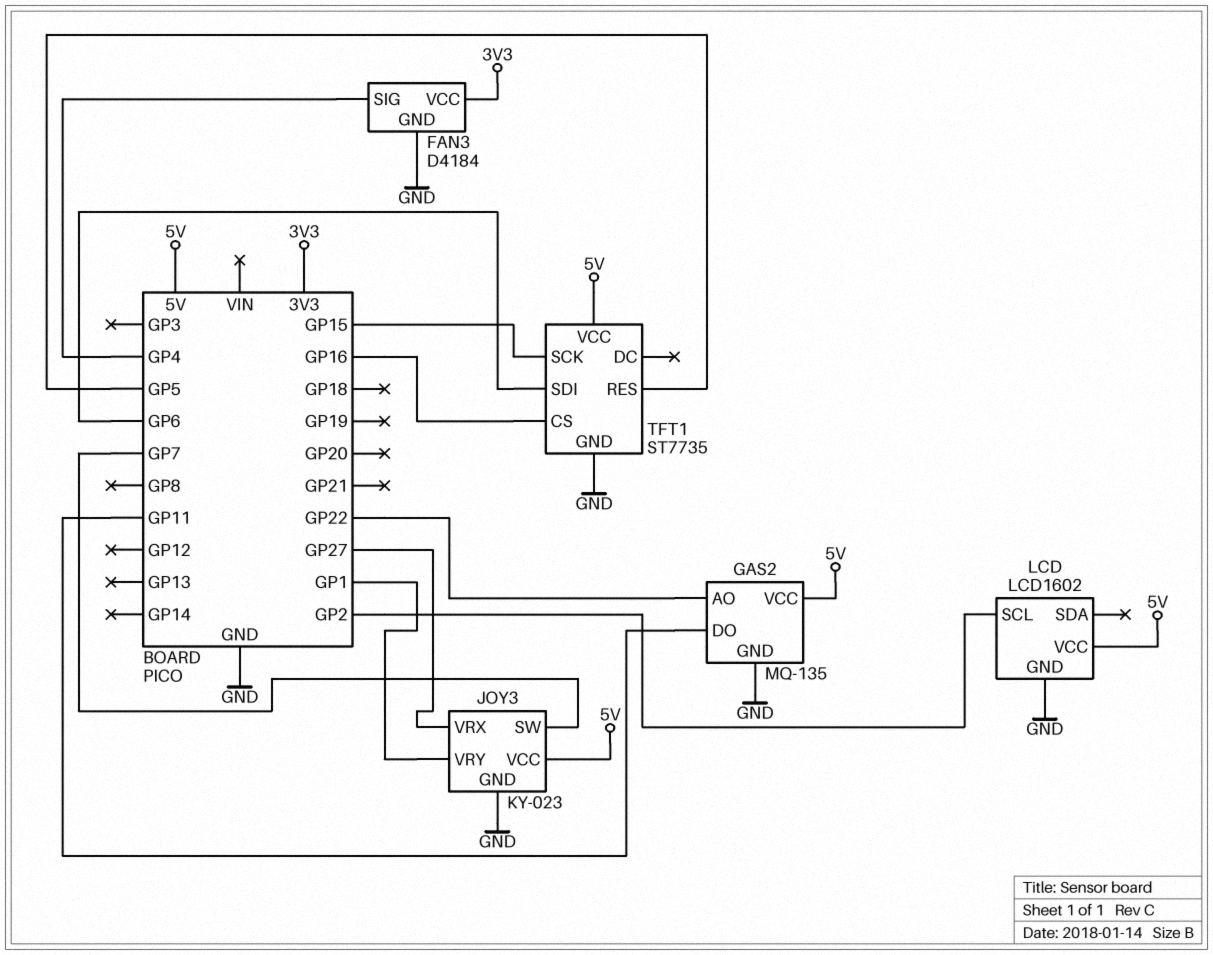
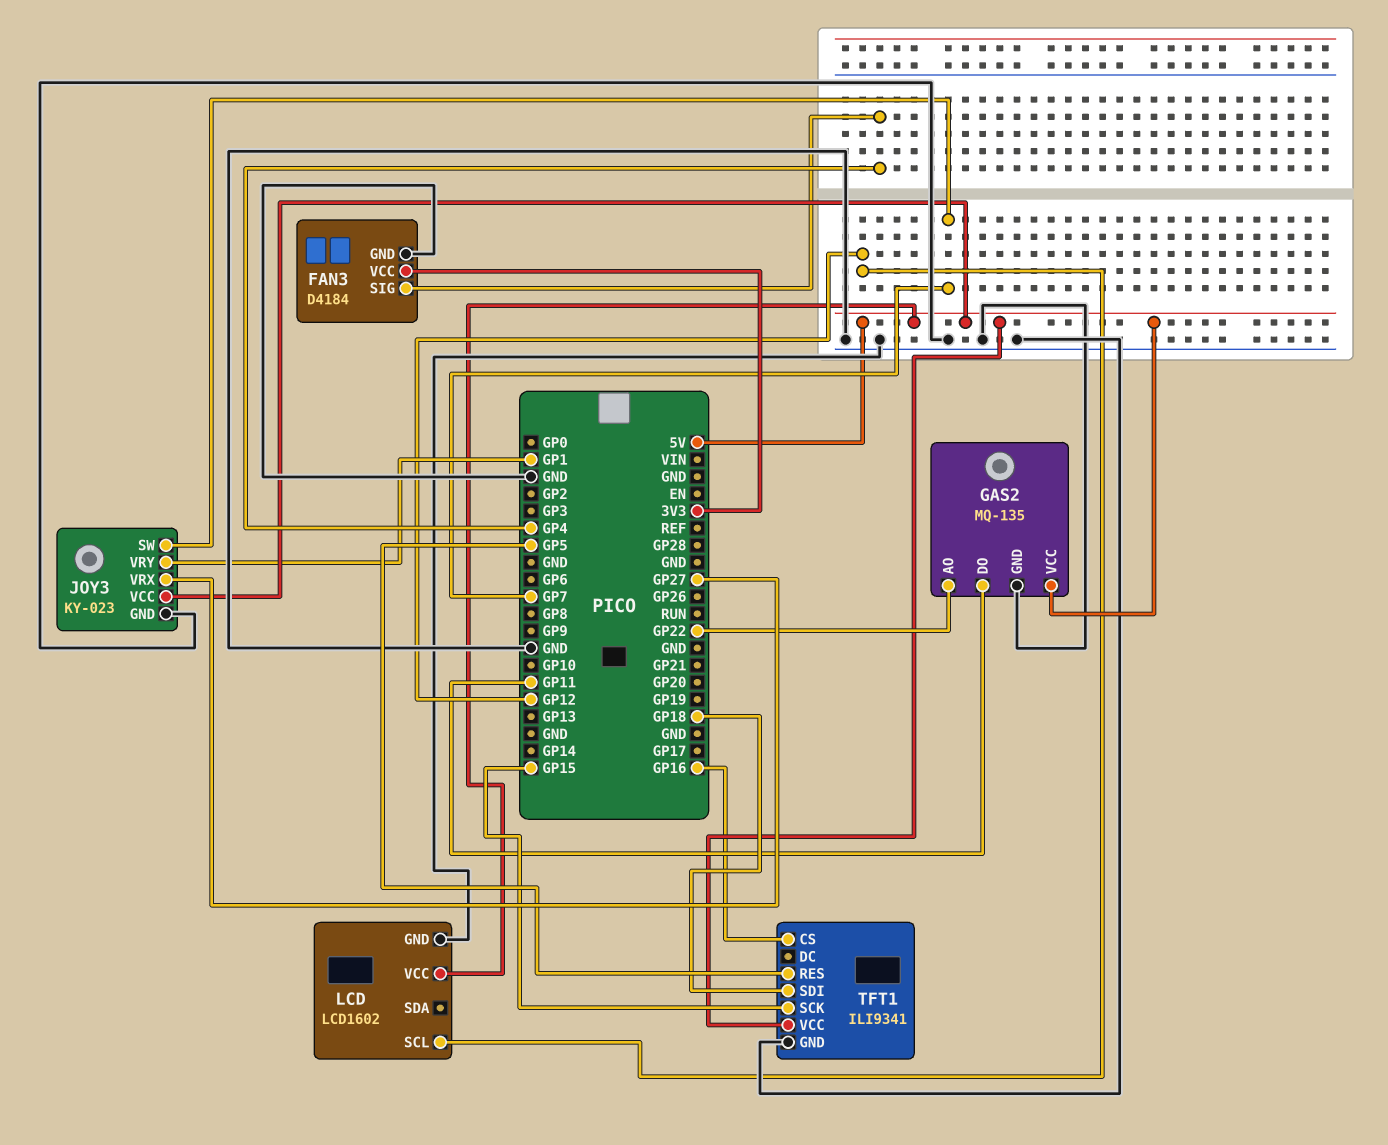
LCD pin SCL: GP2 -> GP12
TFT1: ST7735 -> ILI9341
TFT1 pin SDI: GP6 -> GP18

